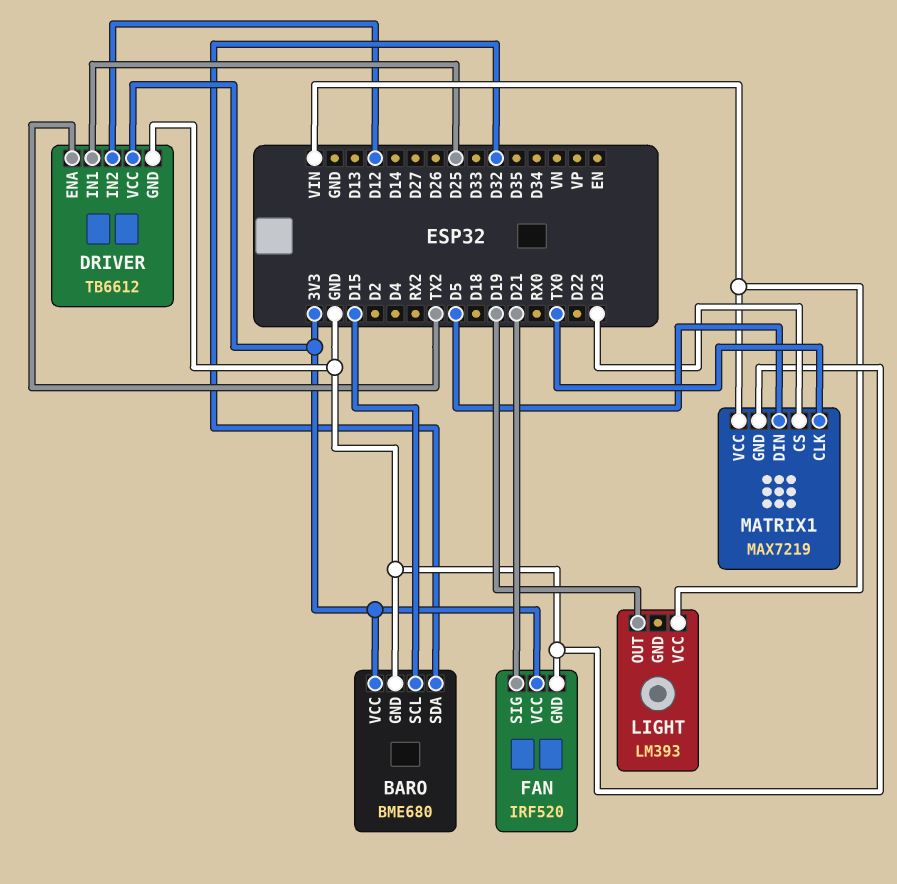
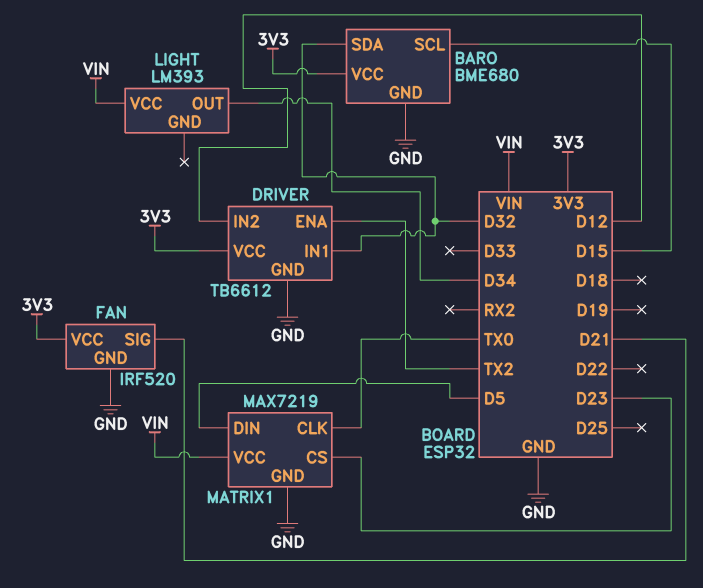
DRIVER pin IN1: D25 -> D32
LIGHT pin OUT: D19 -> D34

